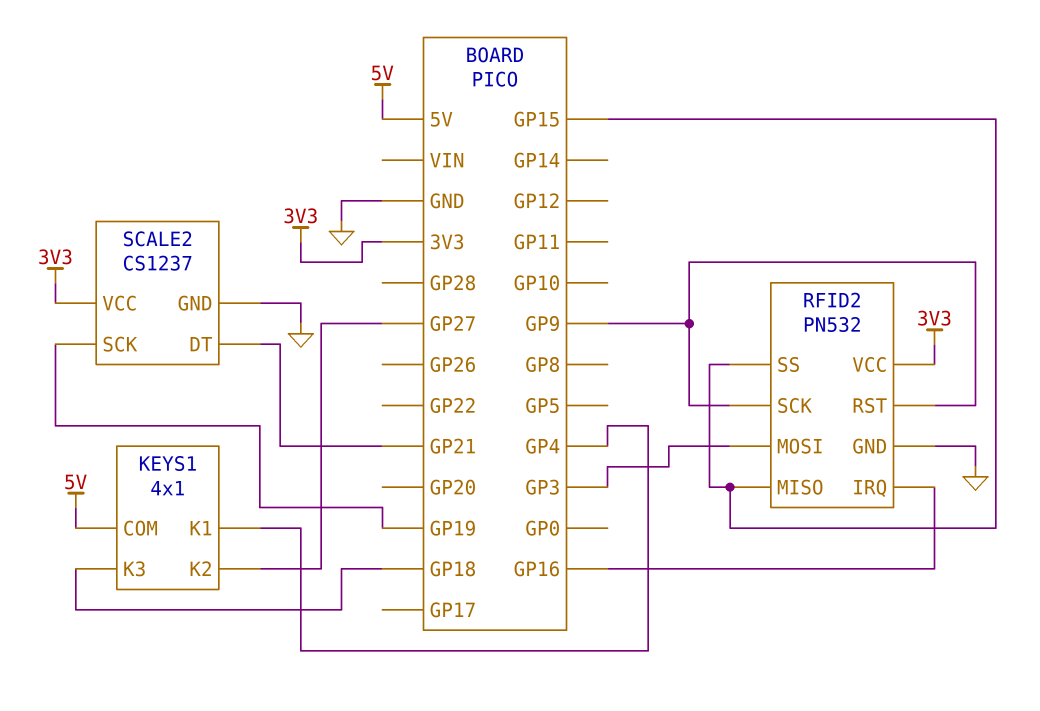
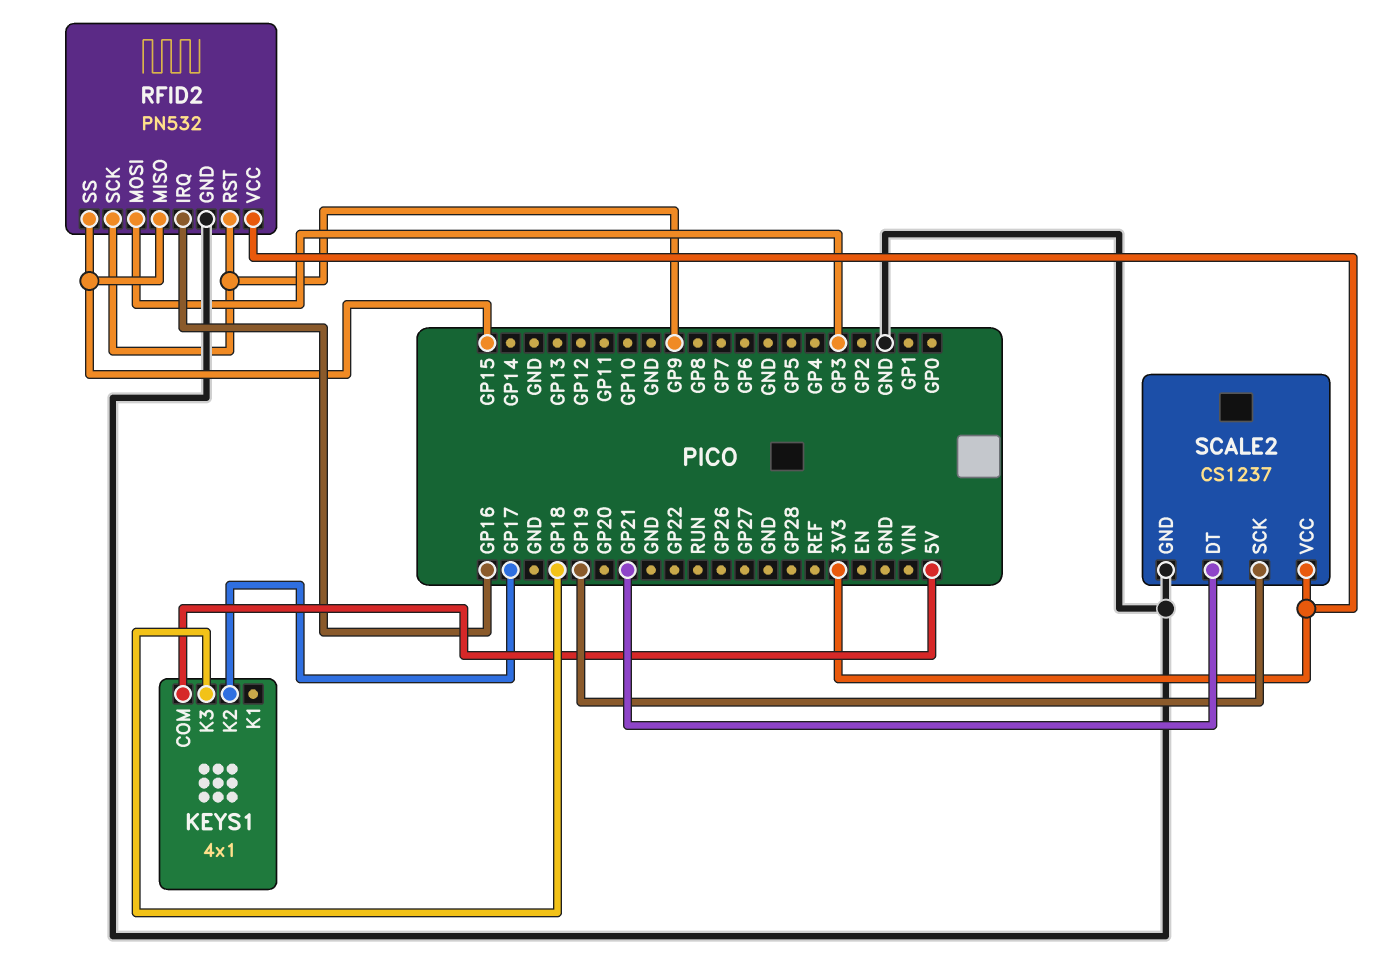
KEYS1 pin K1: GP4 -> none
KEYS1 pin K2: GP27 -> GP17

